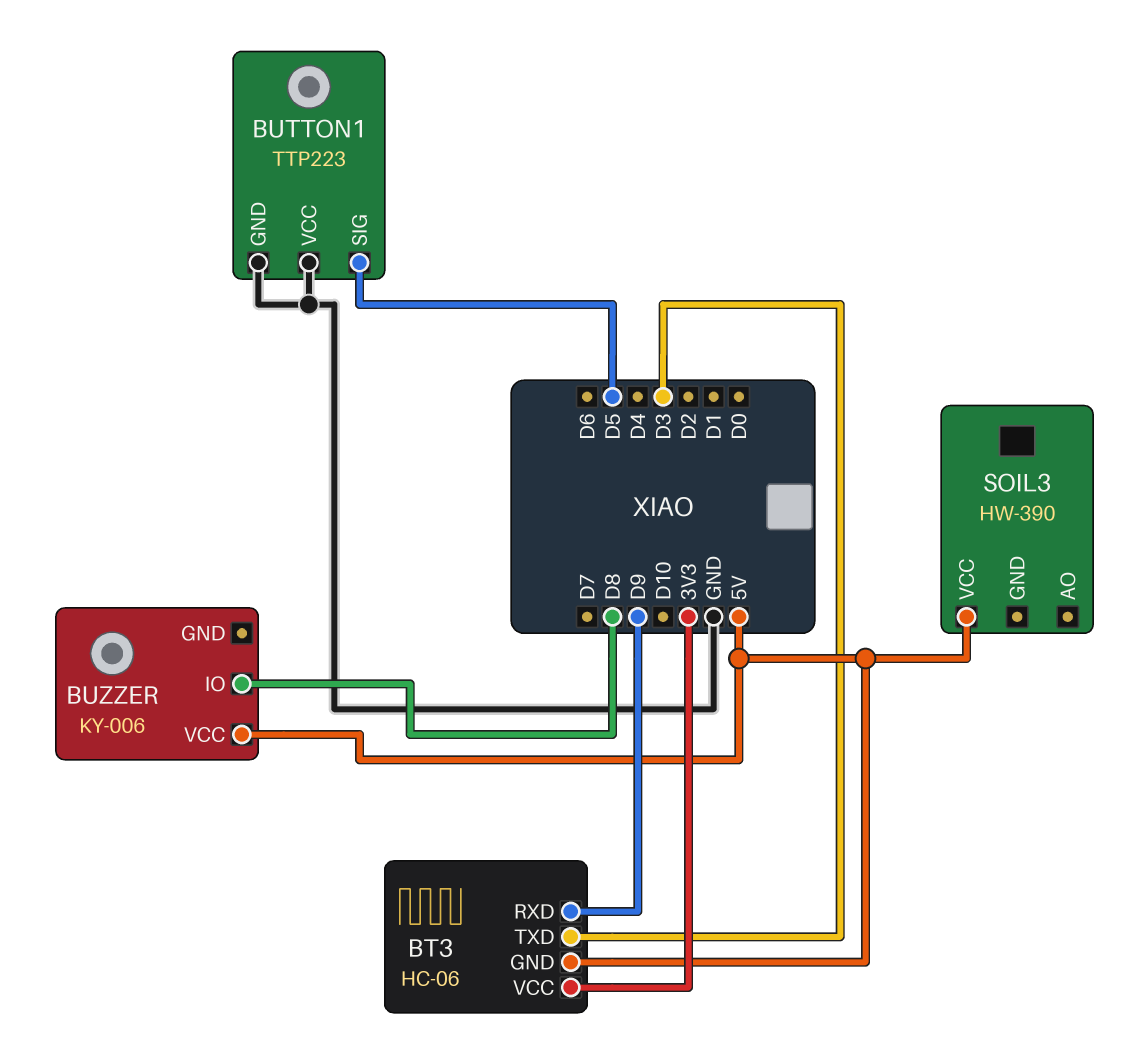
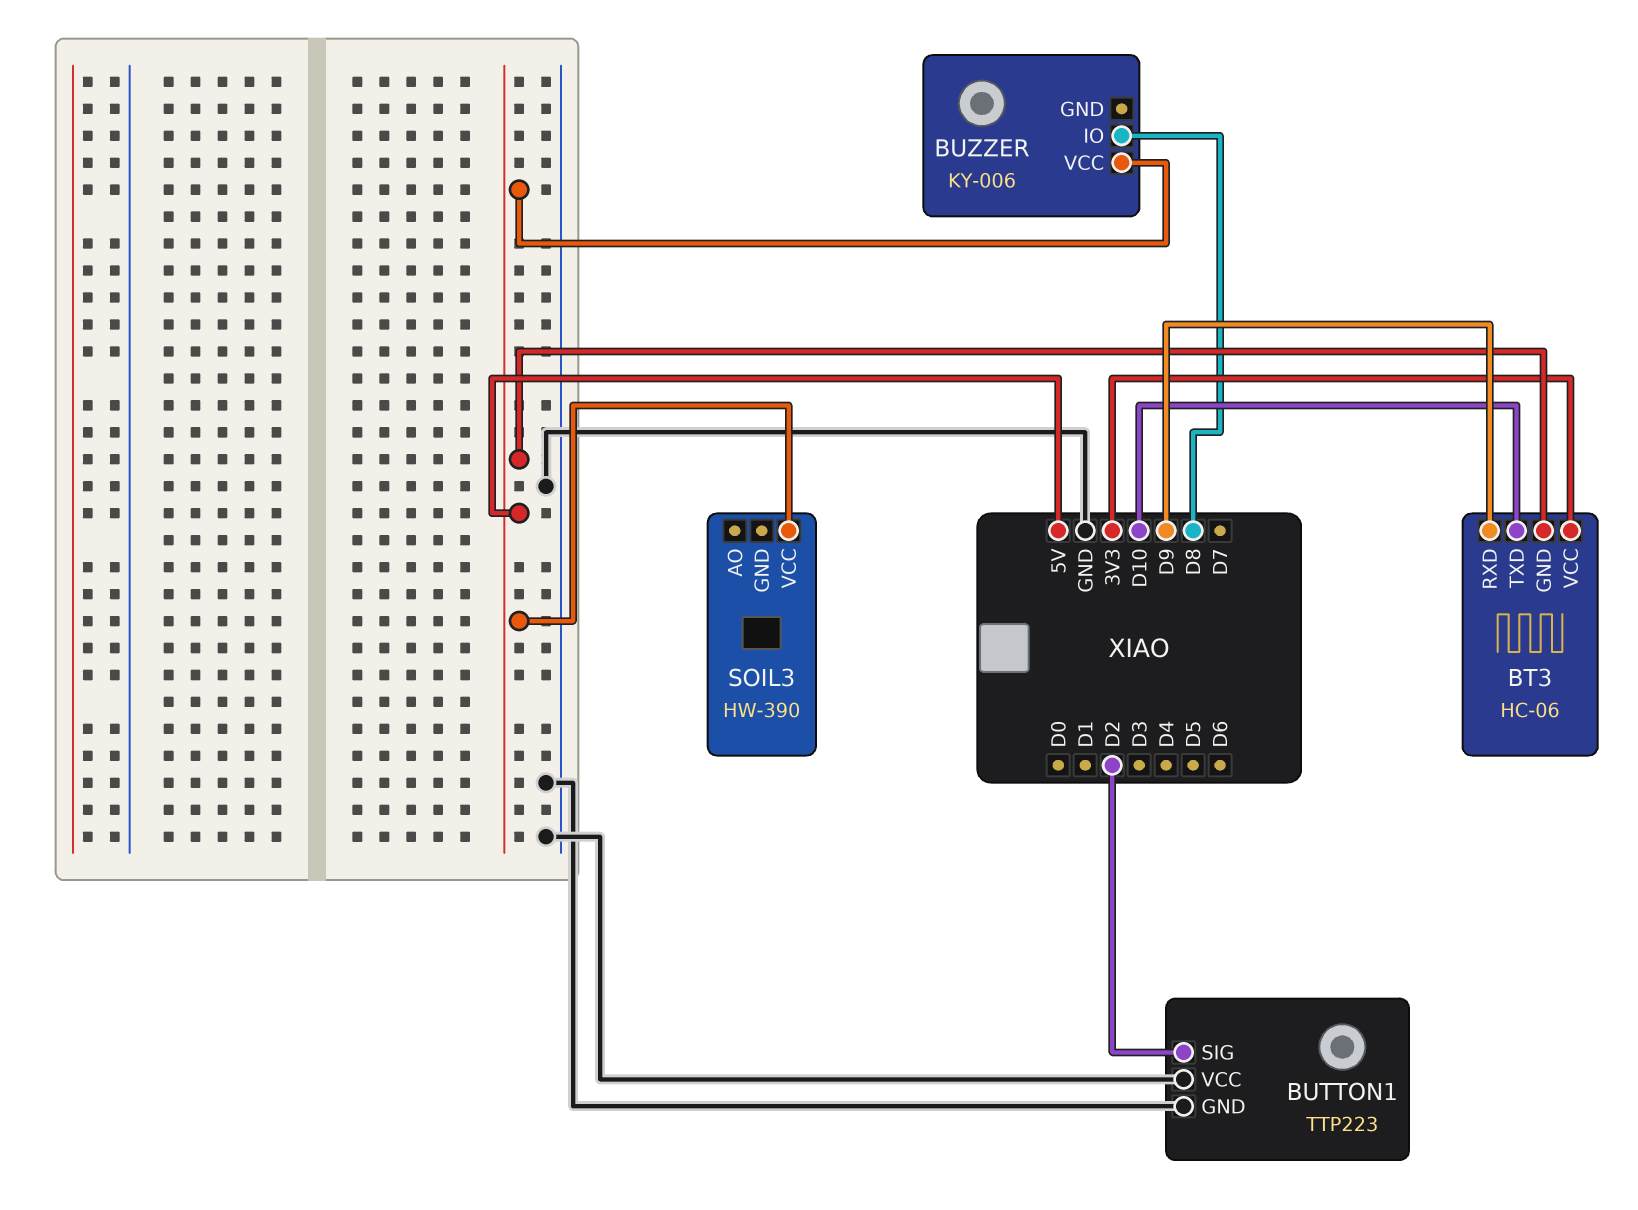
BT3 pin TXD: D3 -> D10
BUTTON1 pin SIG: D5 -> D2

